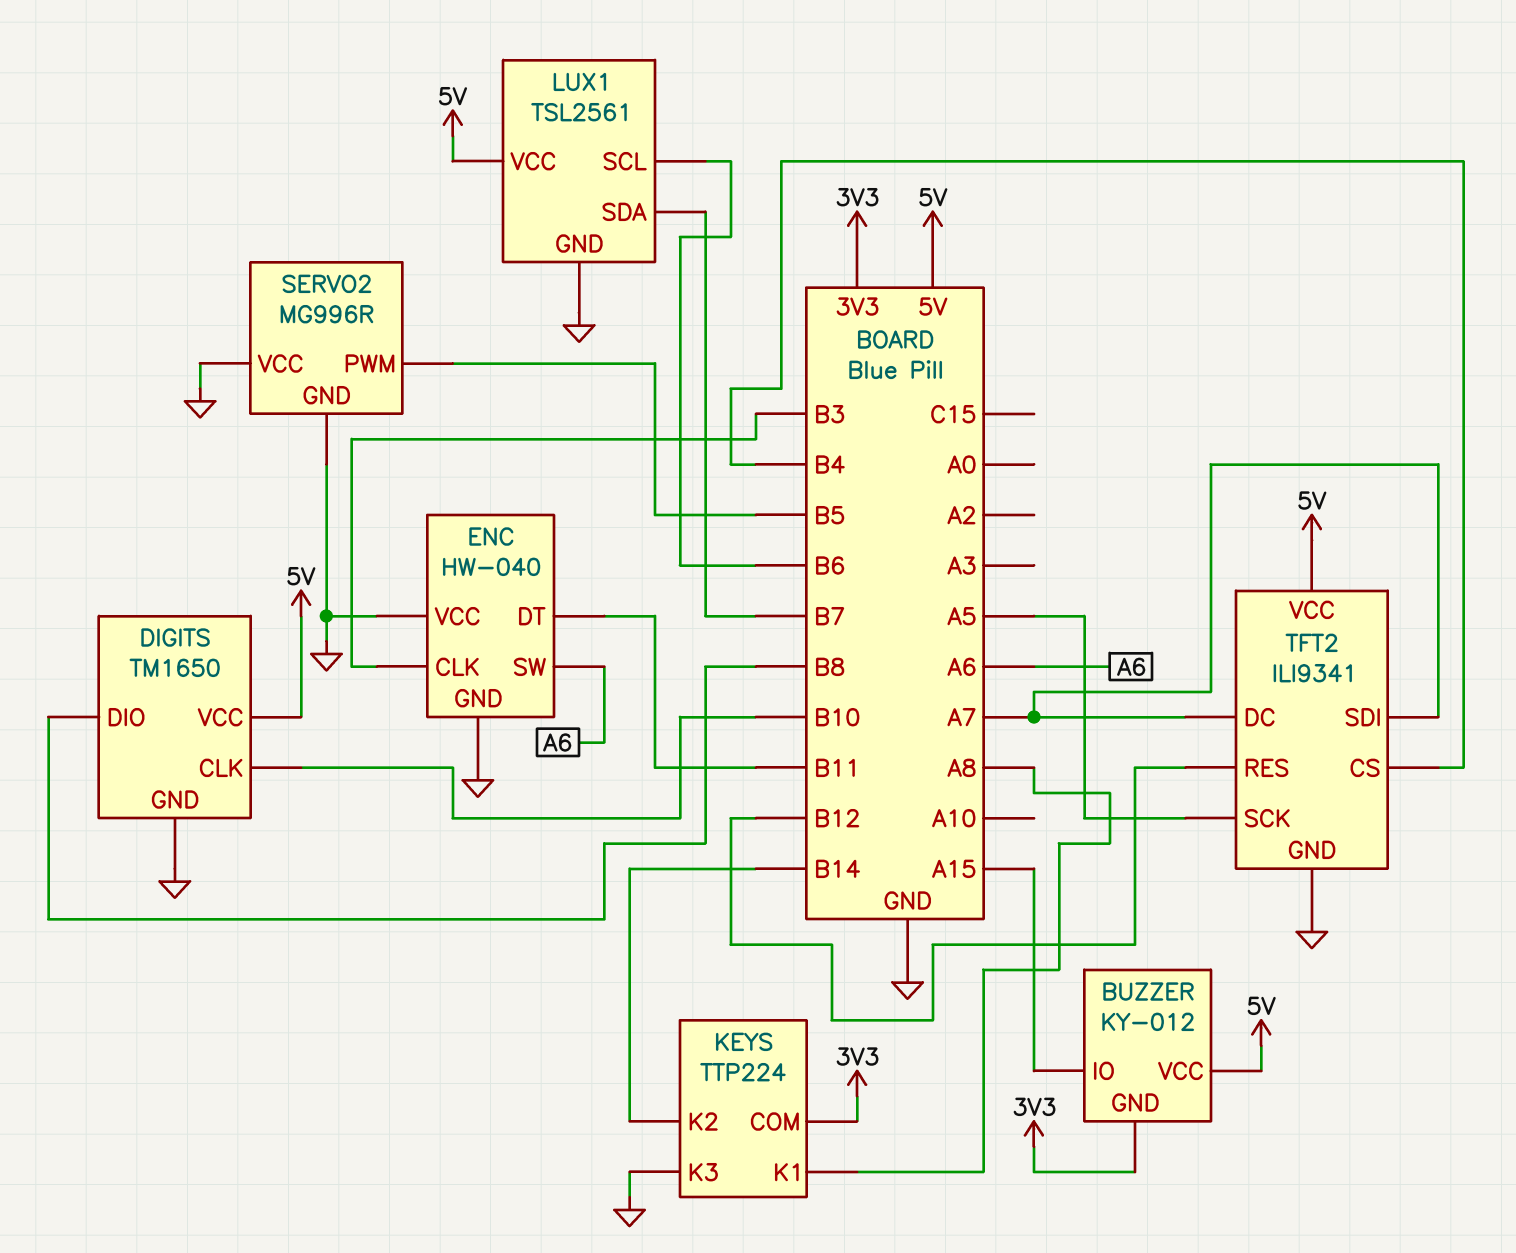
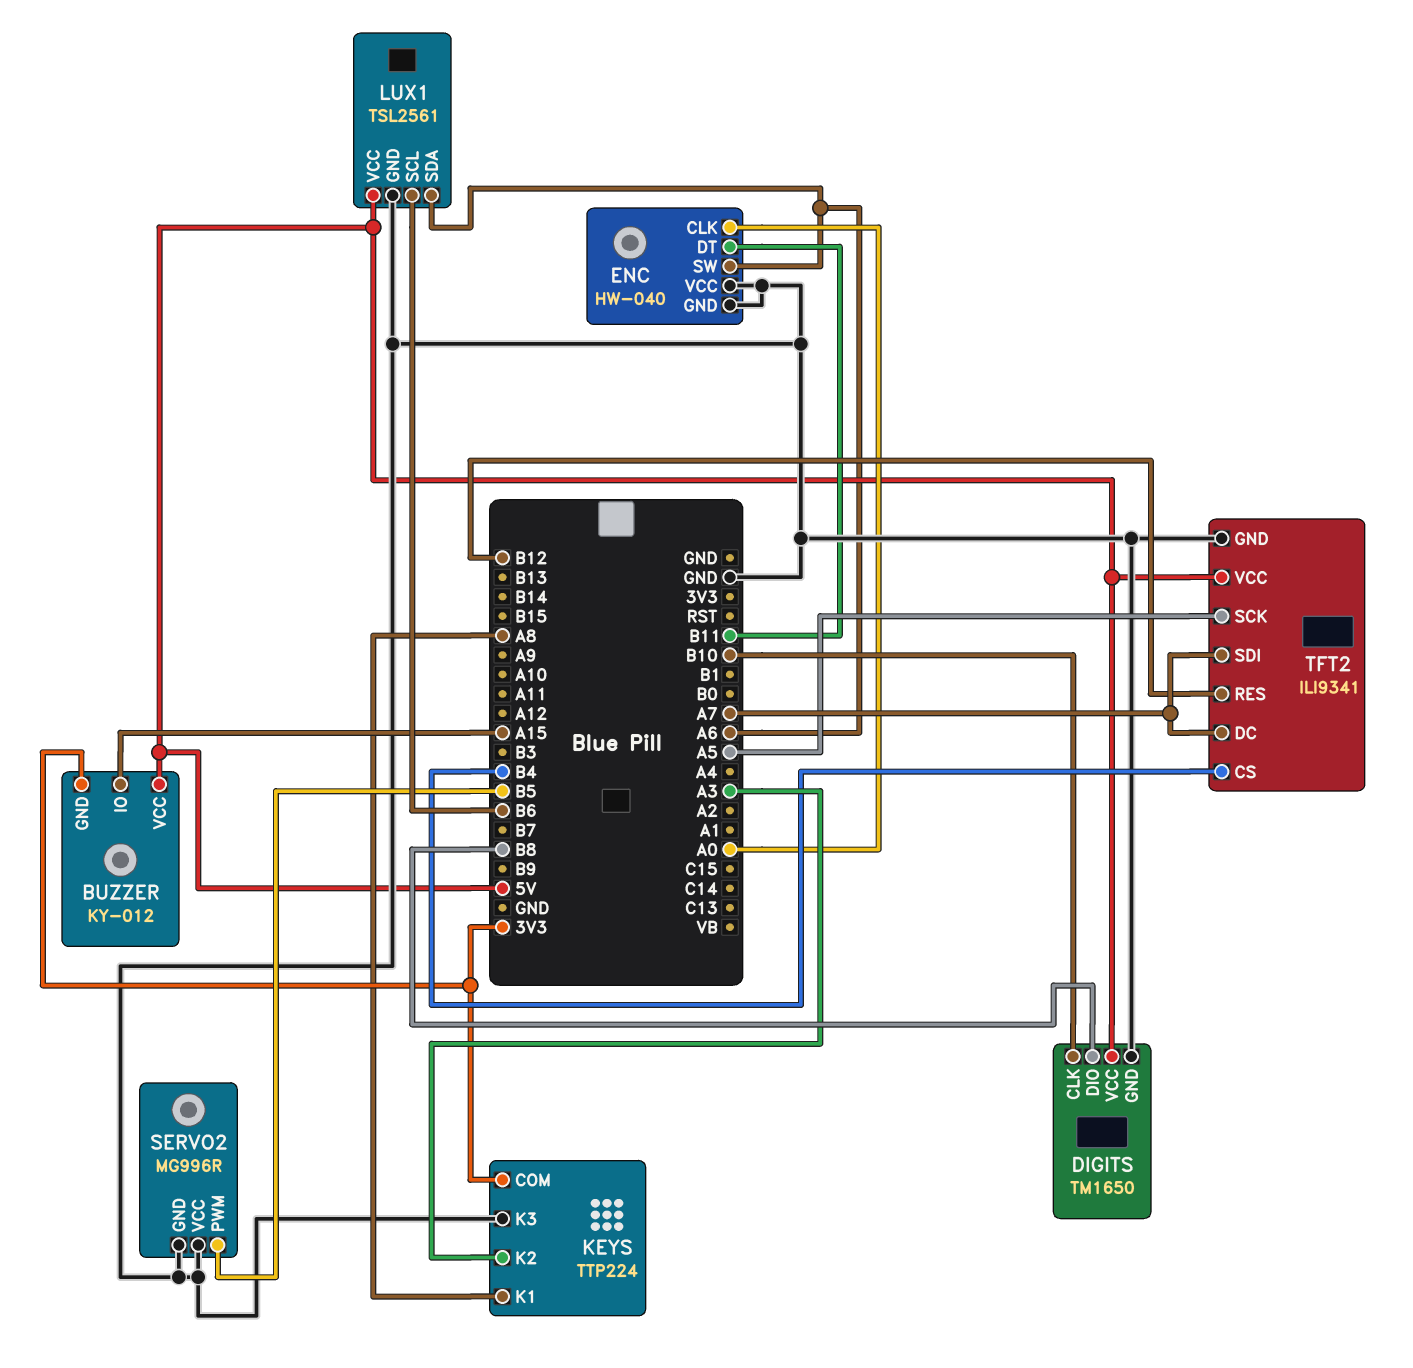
ENC pin CLK: B3 -> A0
KEYS pin K2: B14 -> A3
LUX1 pin SDA: B7 -> A6

